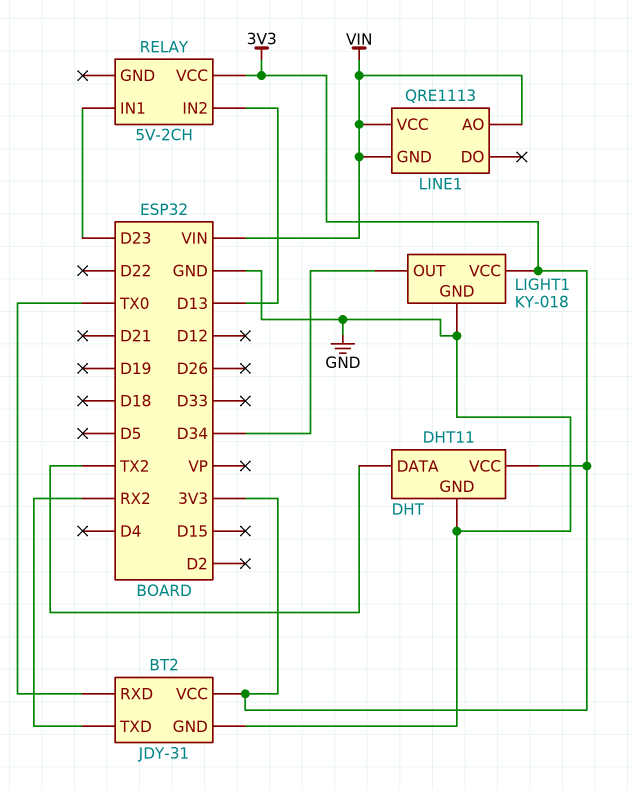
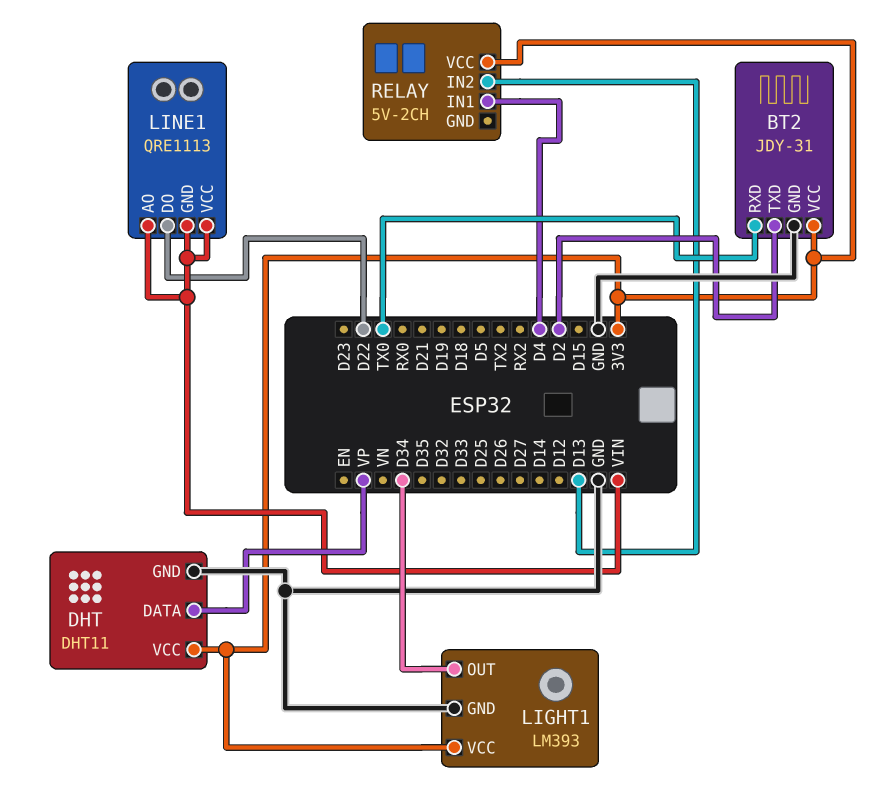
BT2 pin TXD: RX2 -> D2
DHT pin DATA: TX2 -> VP
LIGHT1: KY-018 -> LM393
LINE1 pin DO: none -> D22
RELAY pin IN1: D23 -> D4

